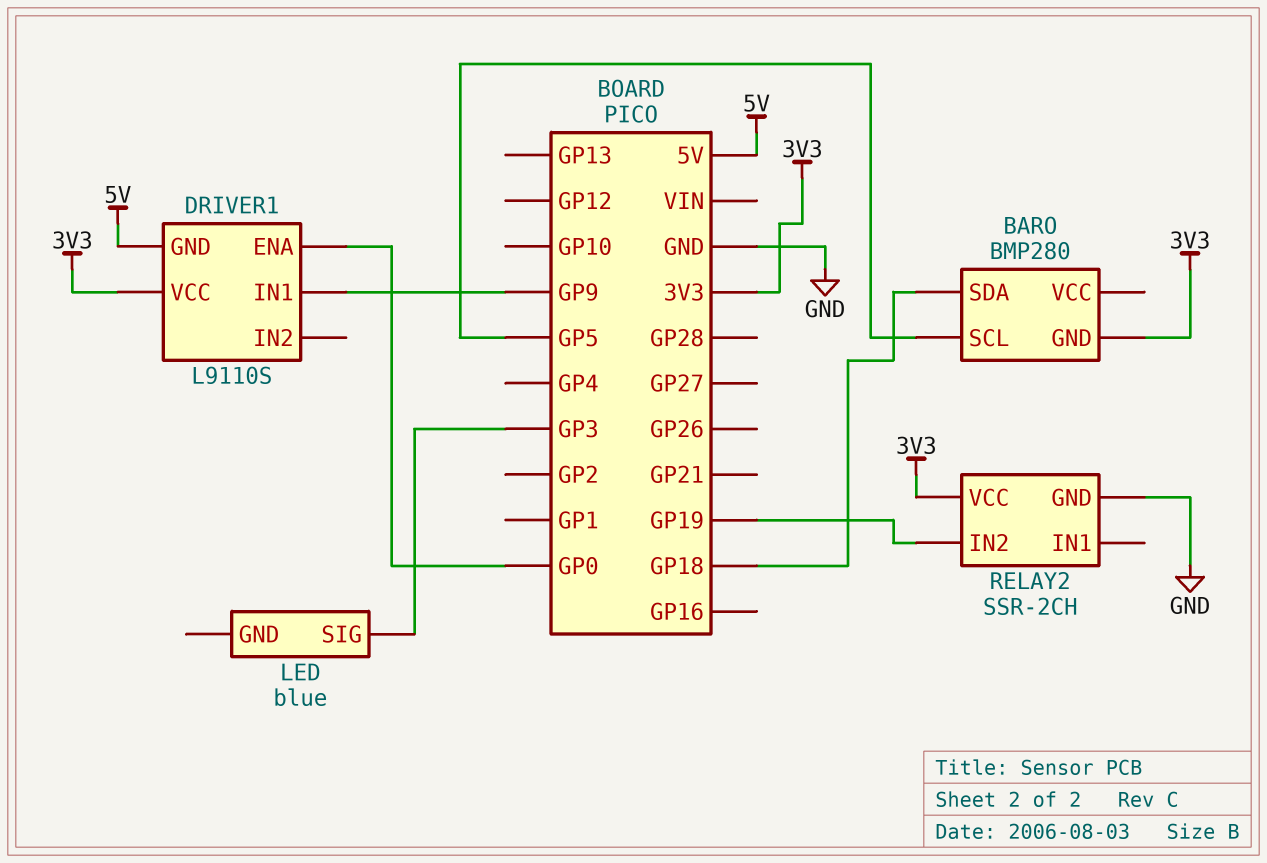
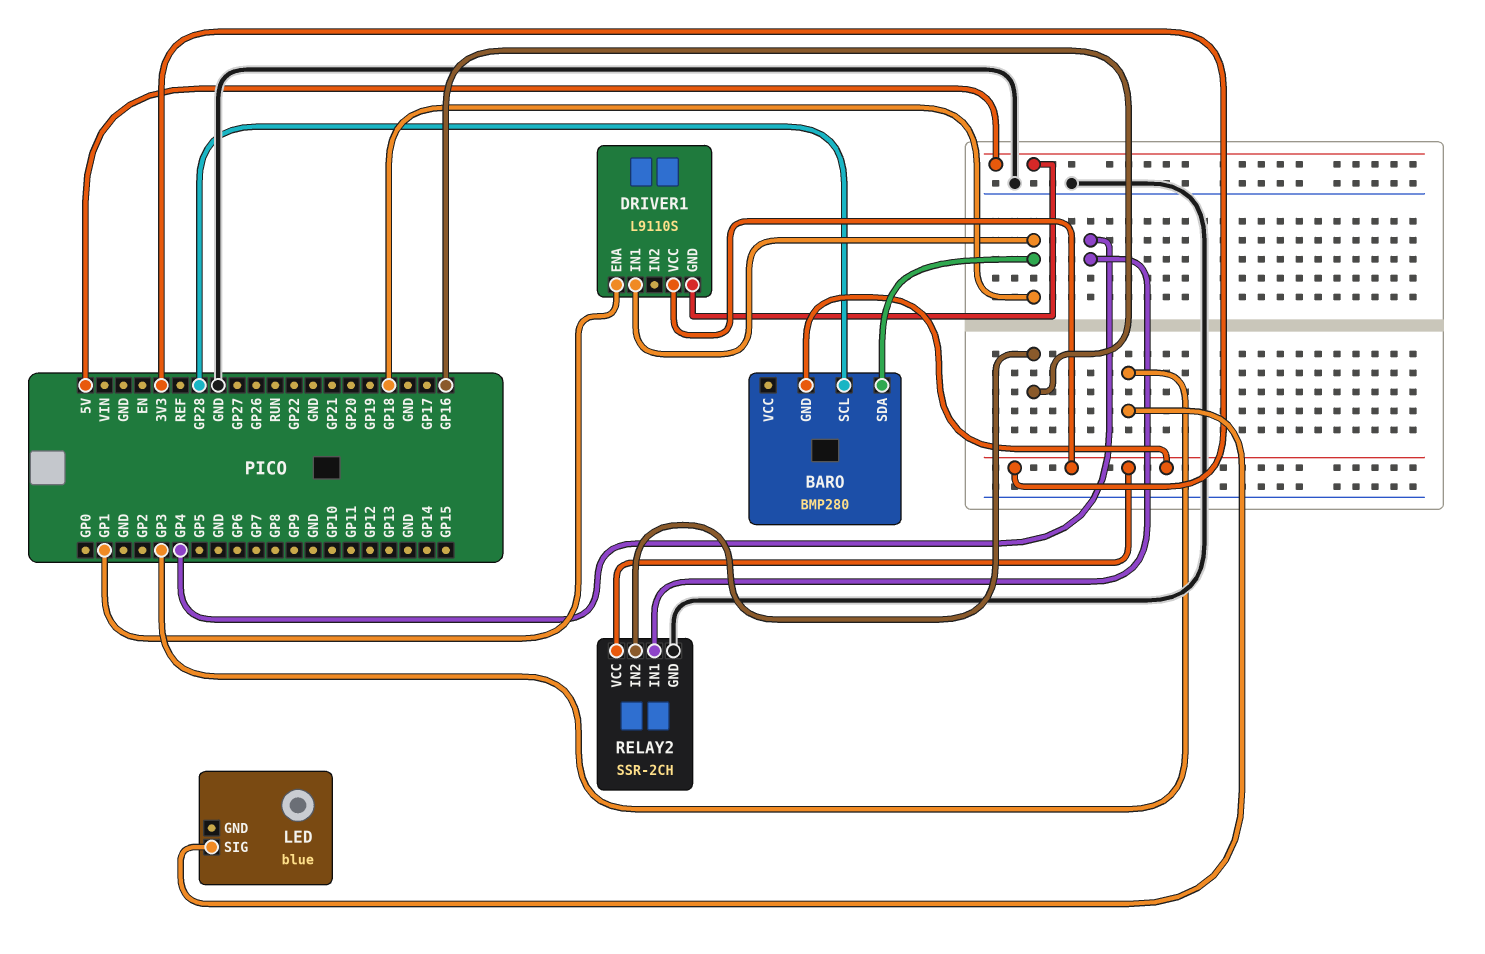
BARO pin SCL: GP5 -> GP28
DRIVER1 pin ENA: GP0 -> GP1
DRIVER1 pin IN1: GP9 -> GP18
RELAY2 pin IN1: none -> GP4
RELAY2 pin IN2: GP19 -> GP16

